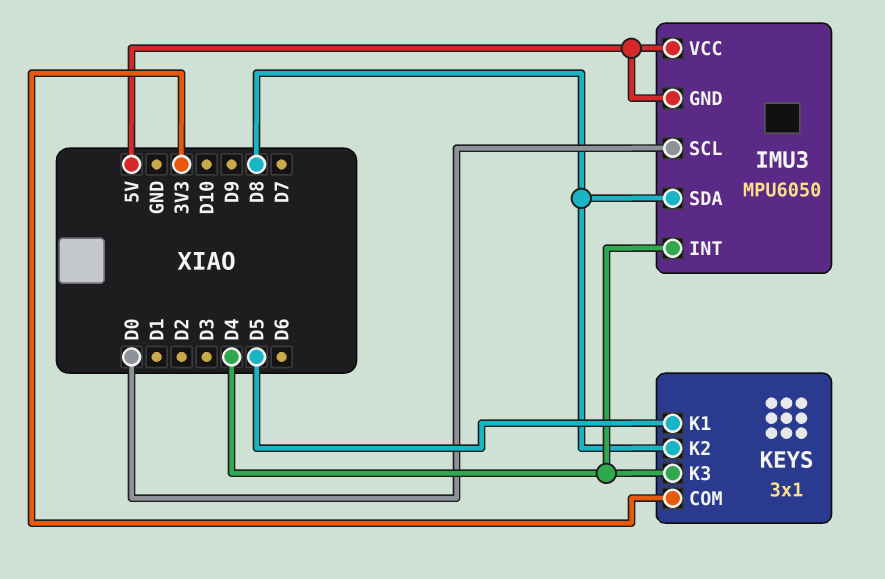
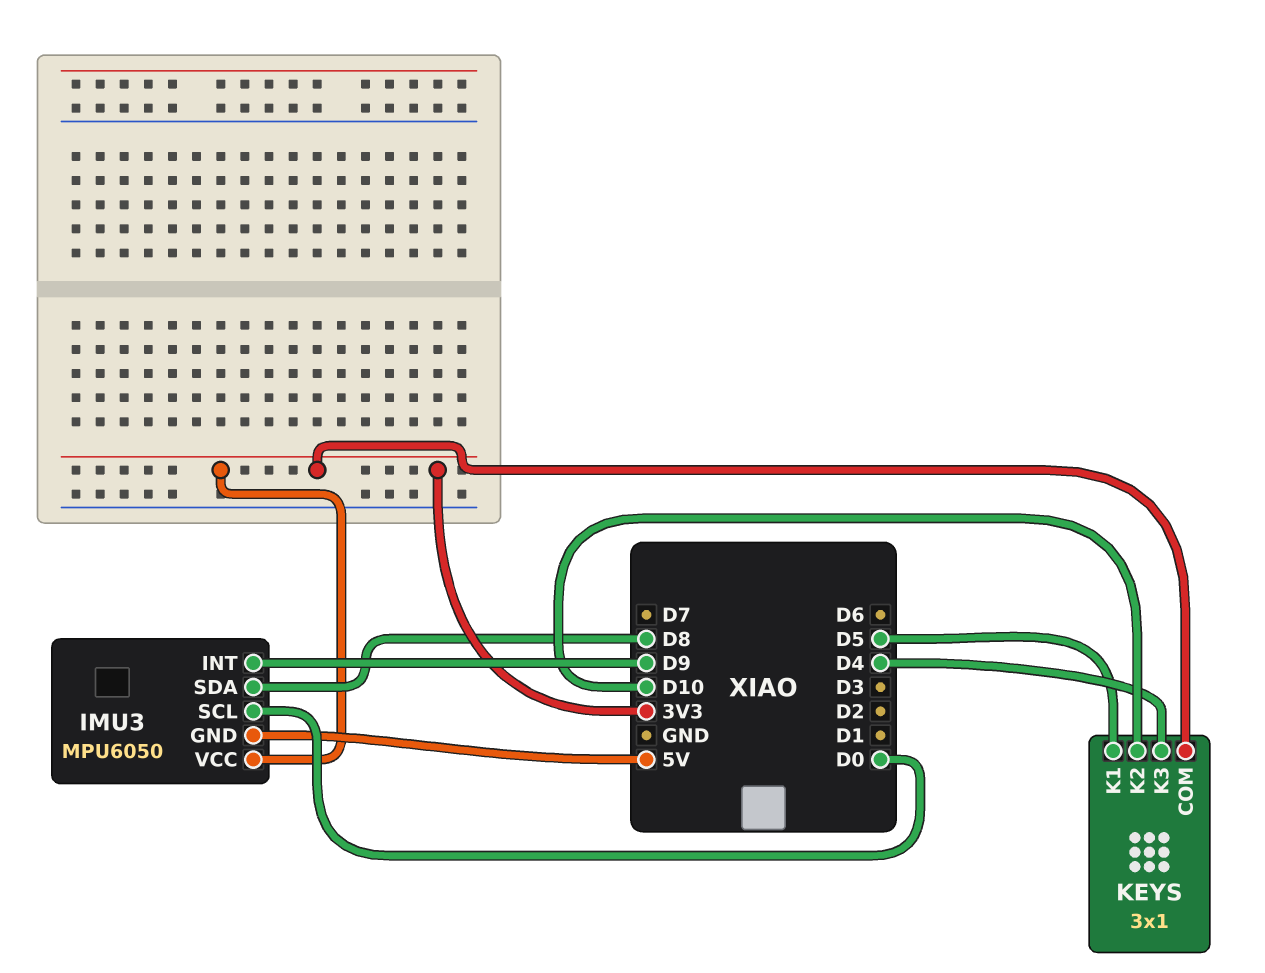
IMU3 pin INT: D4 -> D9
IMU3 pin VCC: 5V -> 3V3
KEYS pin K2: D8 -> D10

